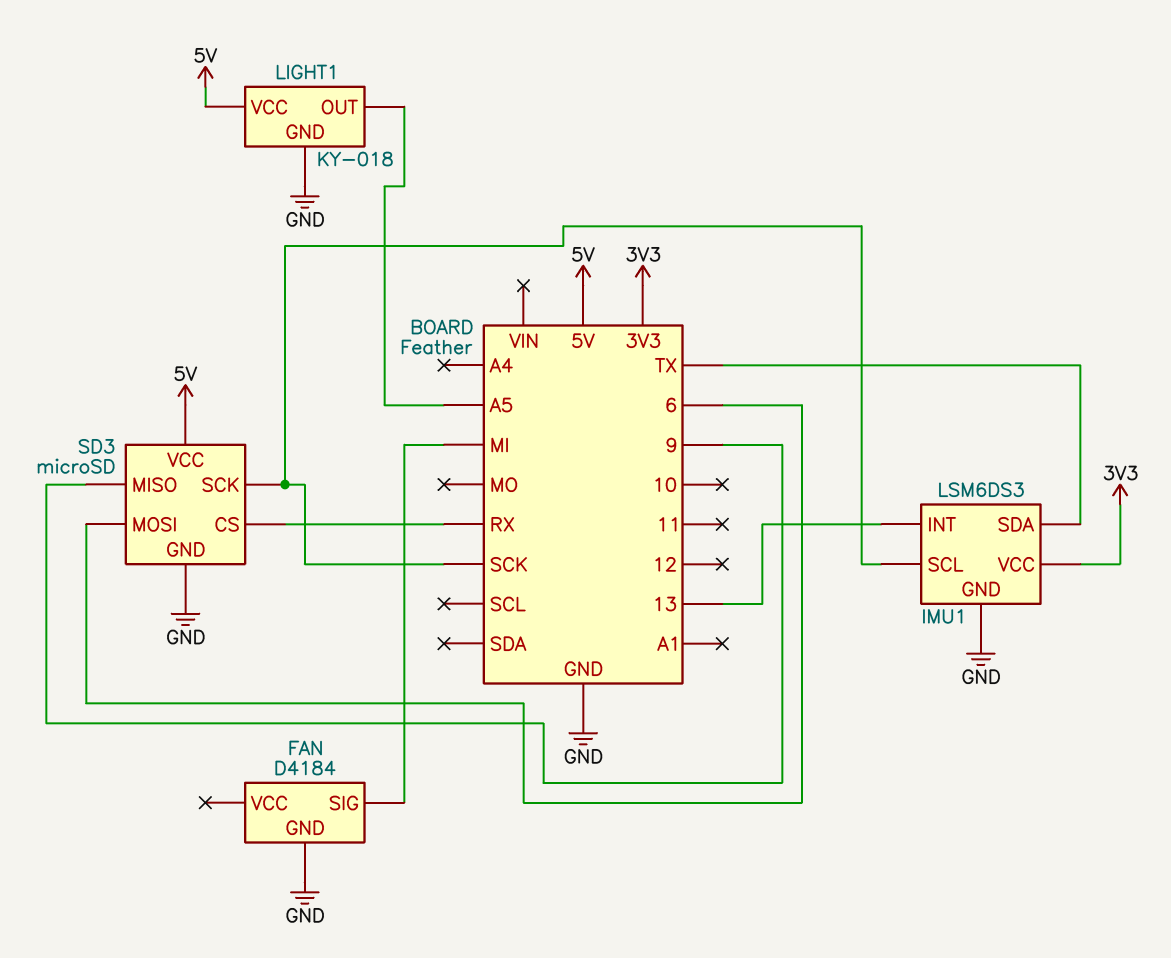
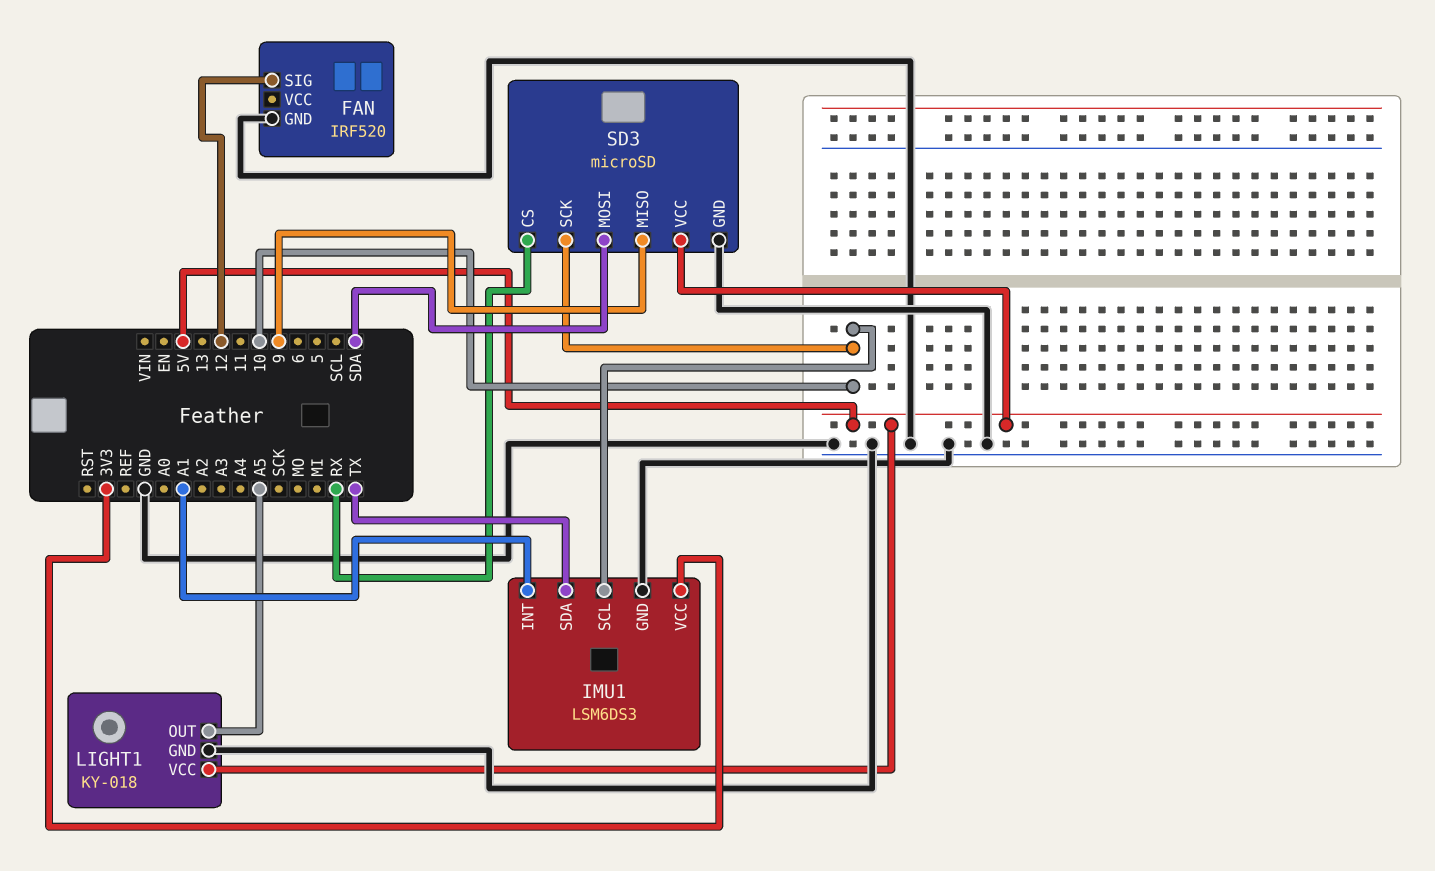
FAN: D4184 -> IRF520
FAN pin SIG: MI -> 12
IMU1 pin INT: 13 -> A1
IMU1 pin SCL: SCK -> 10
SD3 pin MOSI: 6 -> SDA
SD3 pin SCK: SCK -> 10

